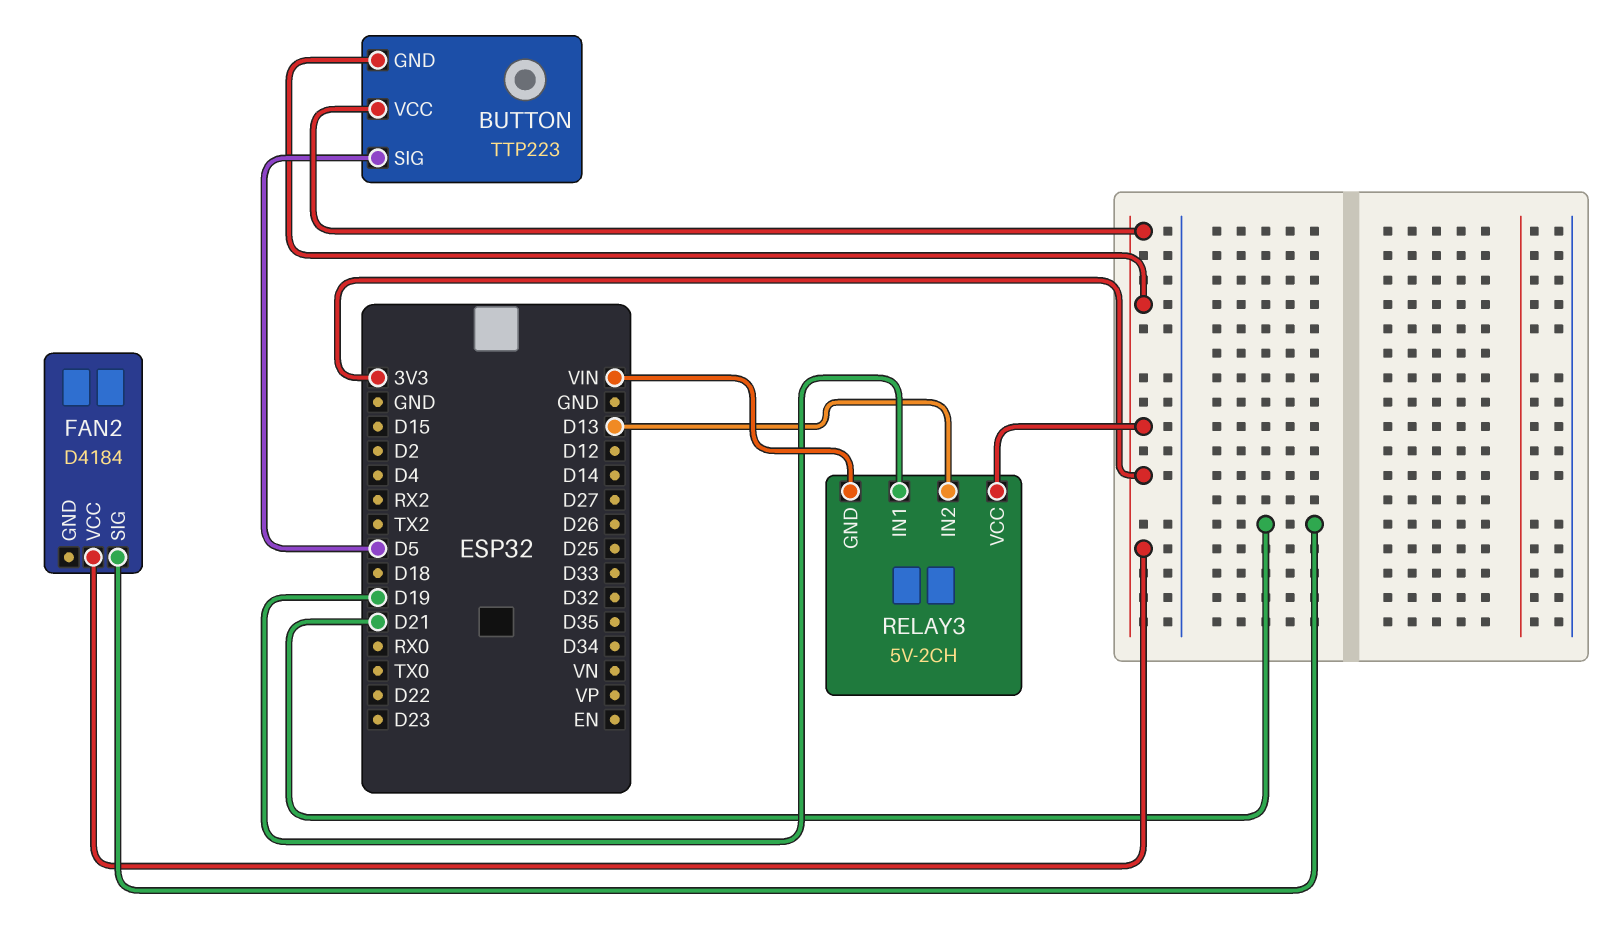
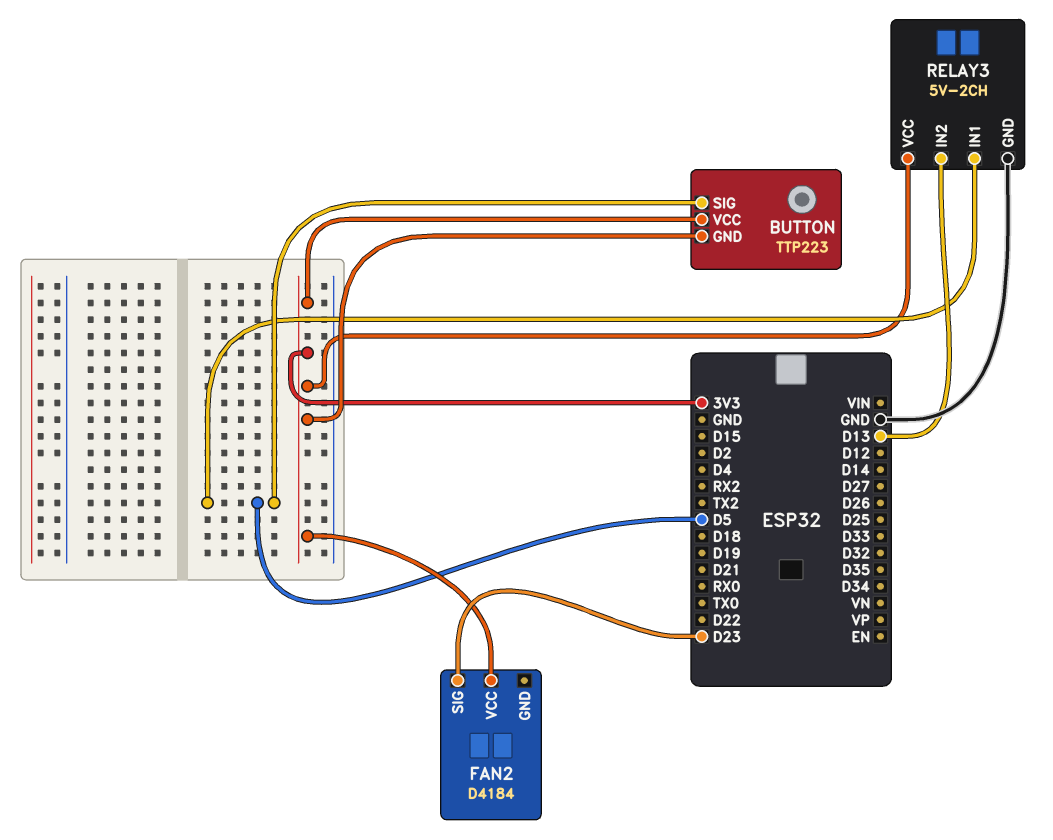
FAN2 pin SIG: D21 -> D23
RELAY3 pin GND: VIN -> GND
RELAY3 pin IN1: D19 -> D5

